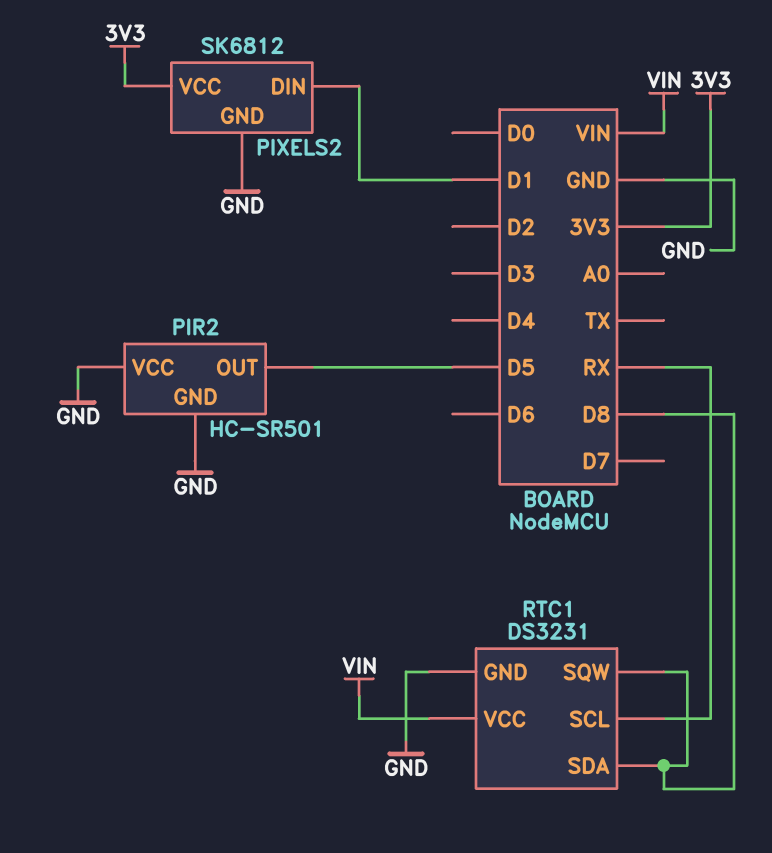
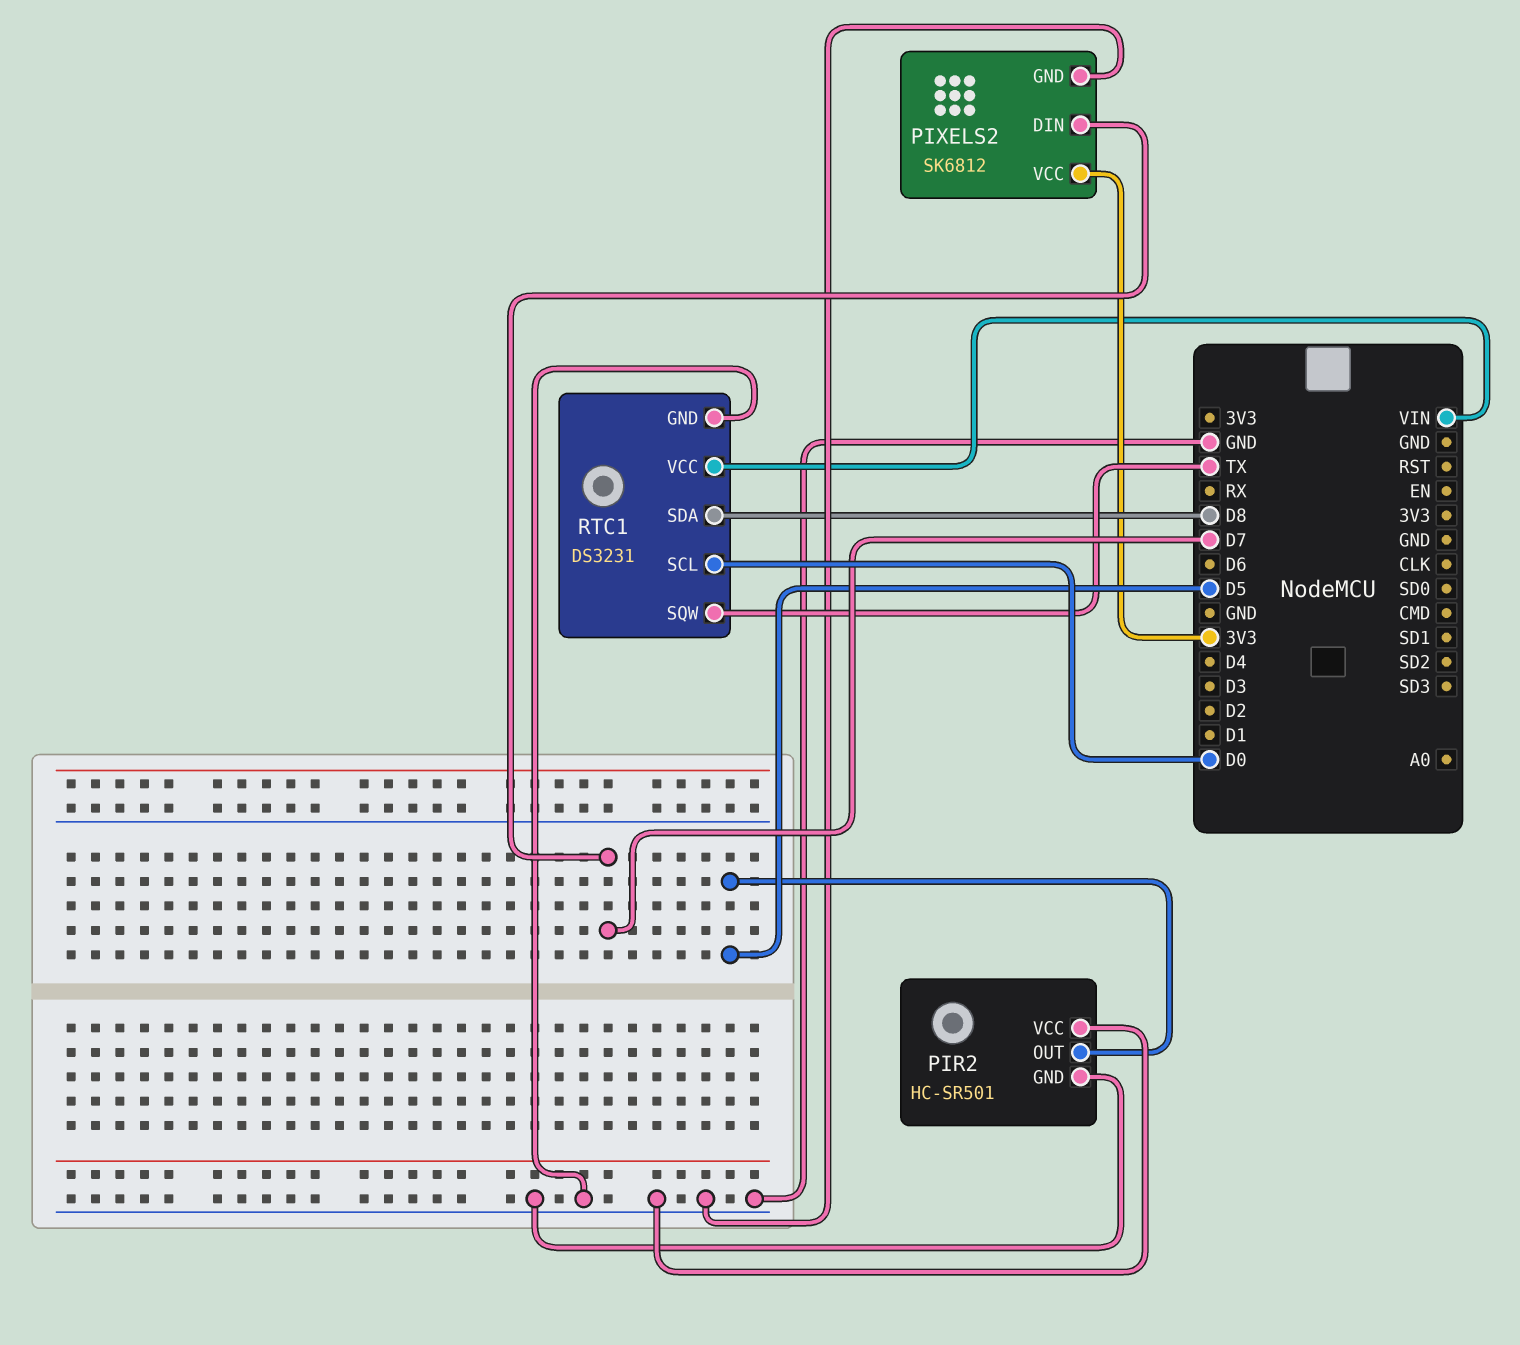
PIXELS2 pin DIN: D1 -> D7
RTC1 pin SCL: RX -> D0
RTC1 pin SQW: D8 -> TX

